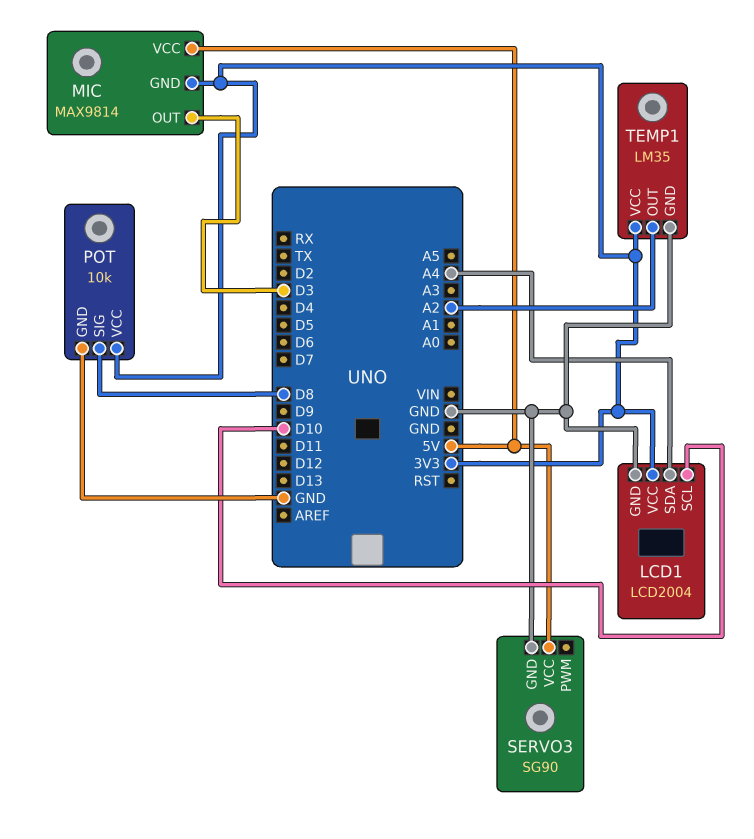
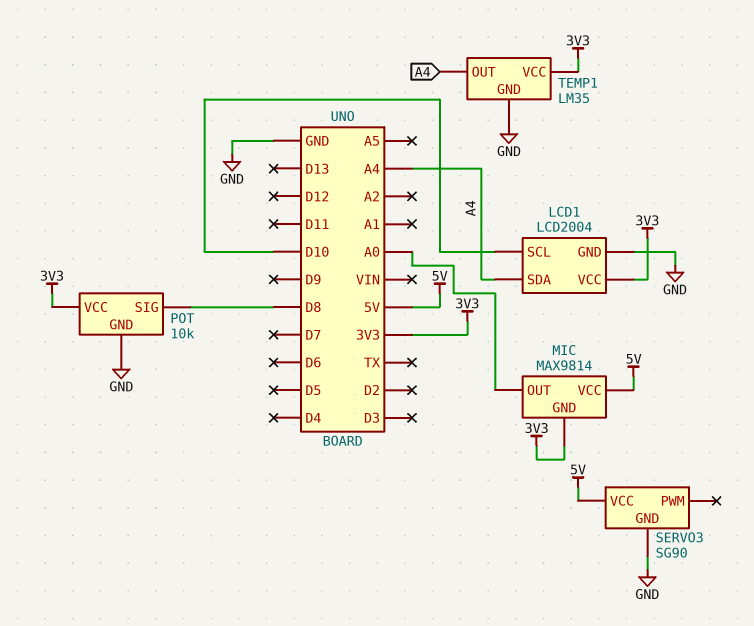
MIC pin OUT: D3 -> A0
TEMP1 pin OUT: A2 -> A4

